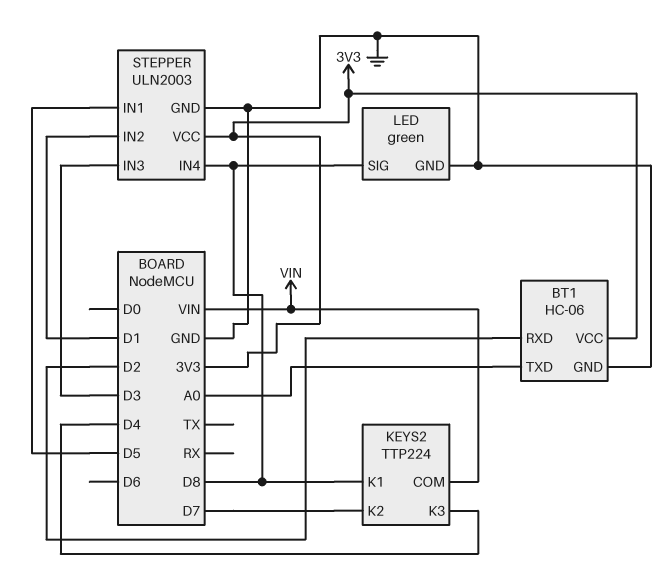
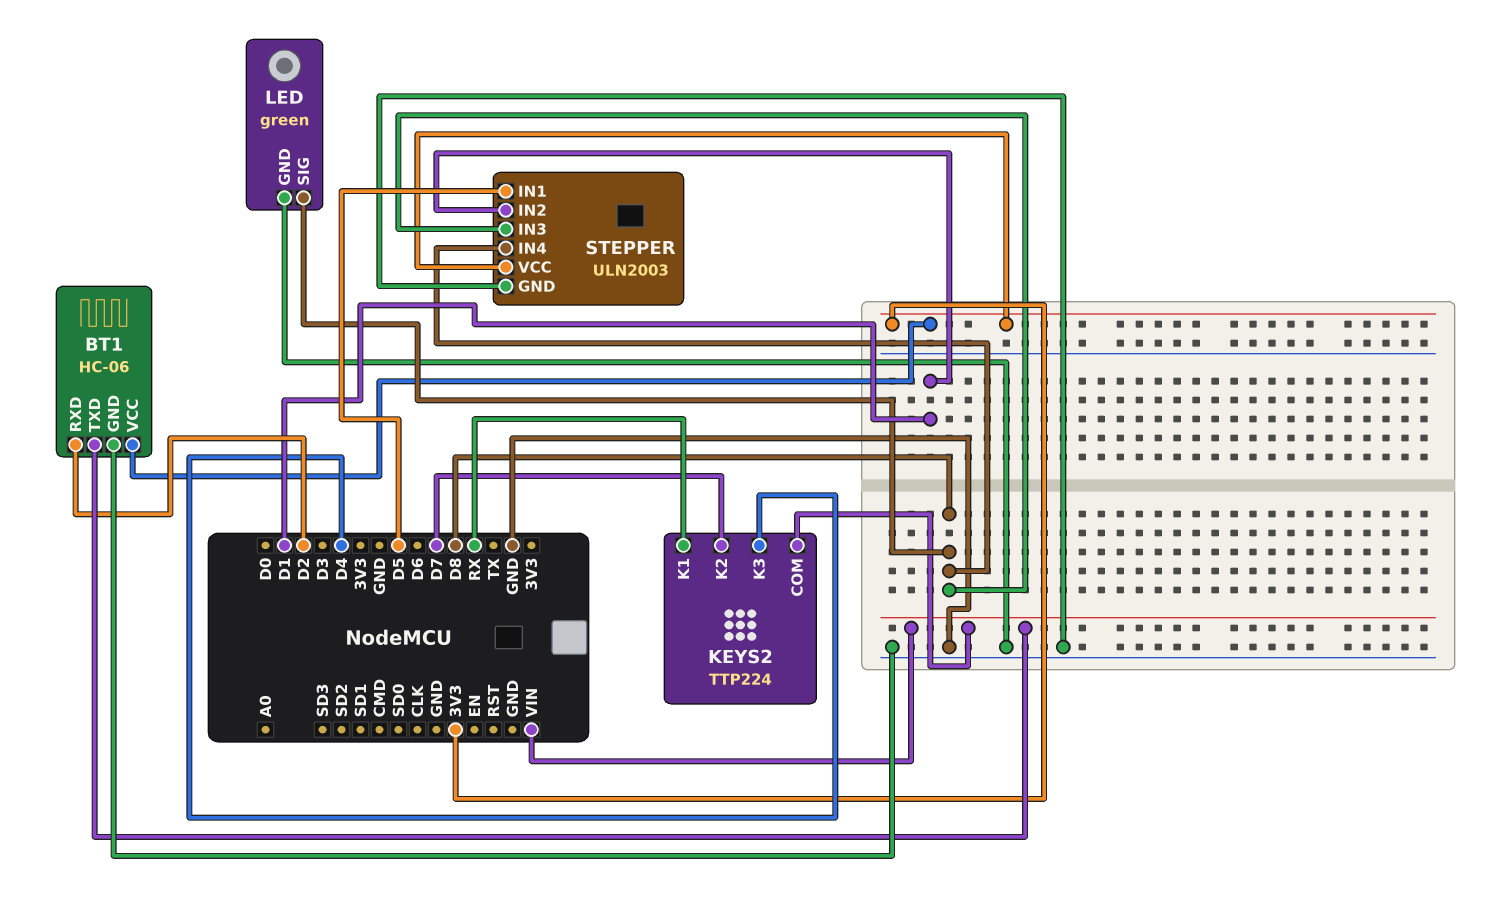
BT1 pin TXD: A0 -> VIN
KEYS2 pin K1: D8 -> RX
STEPPER pin IN3: D3 -> D8

